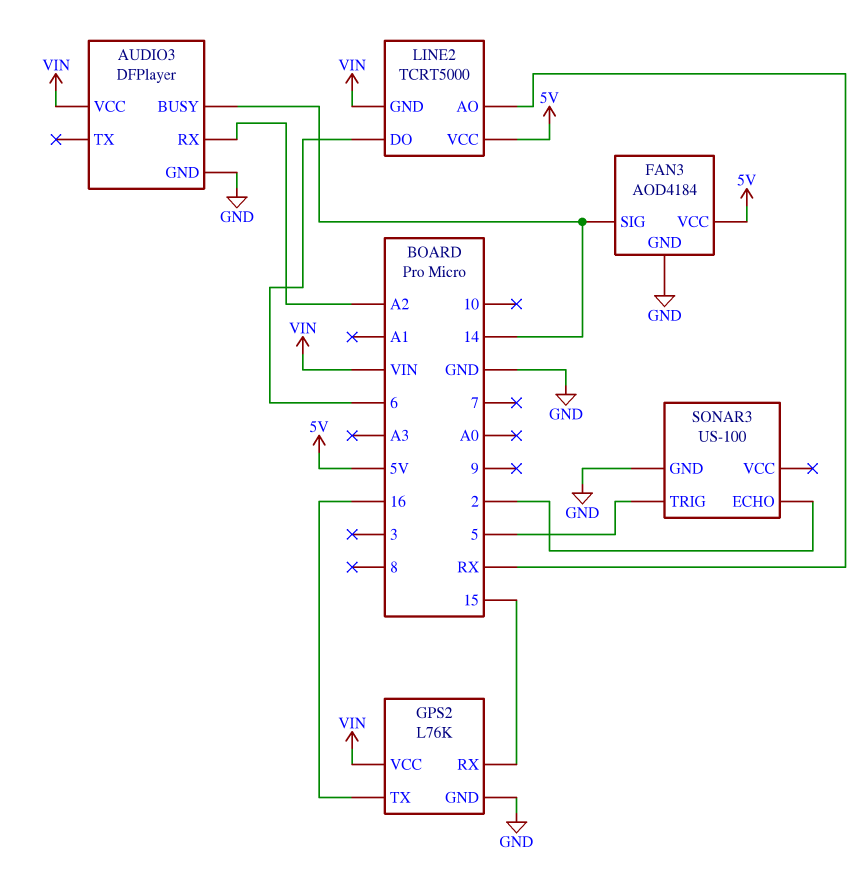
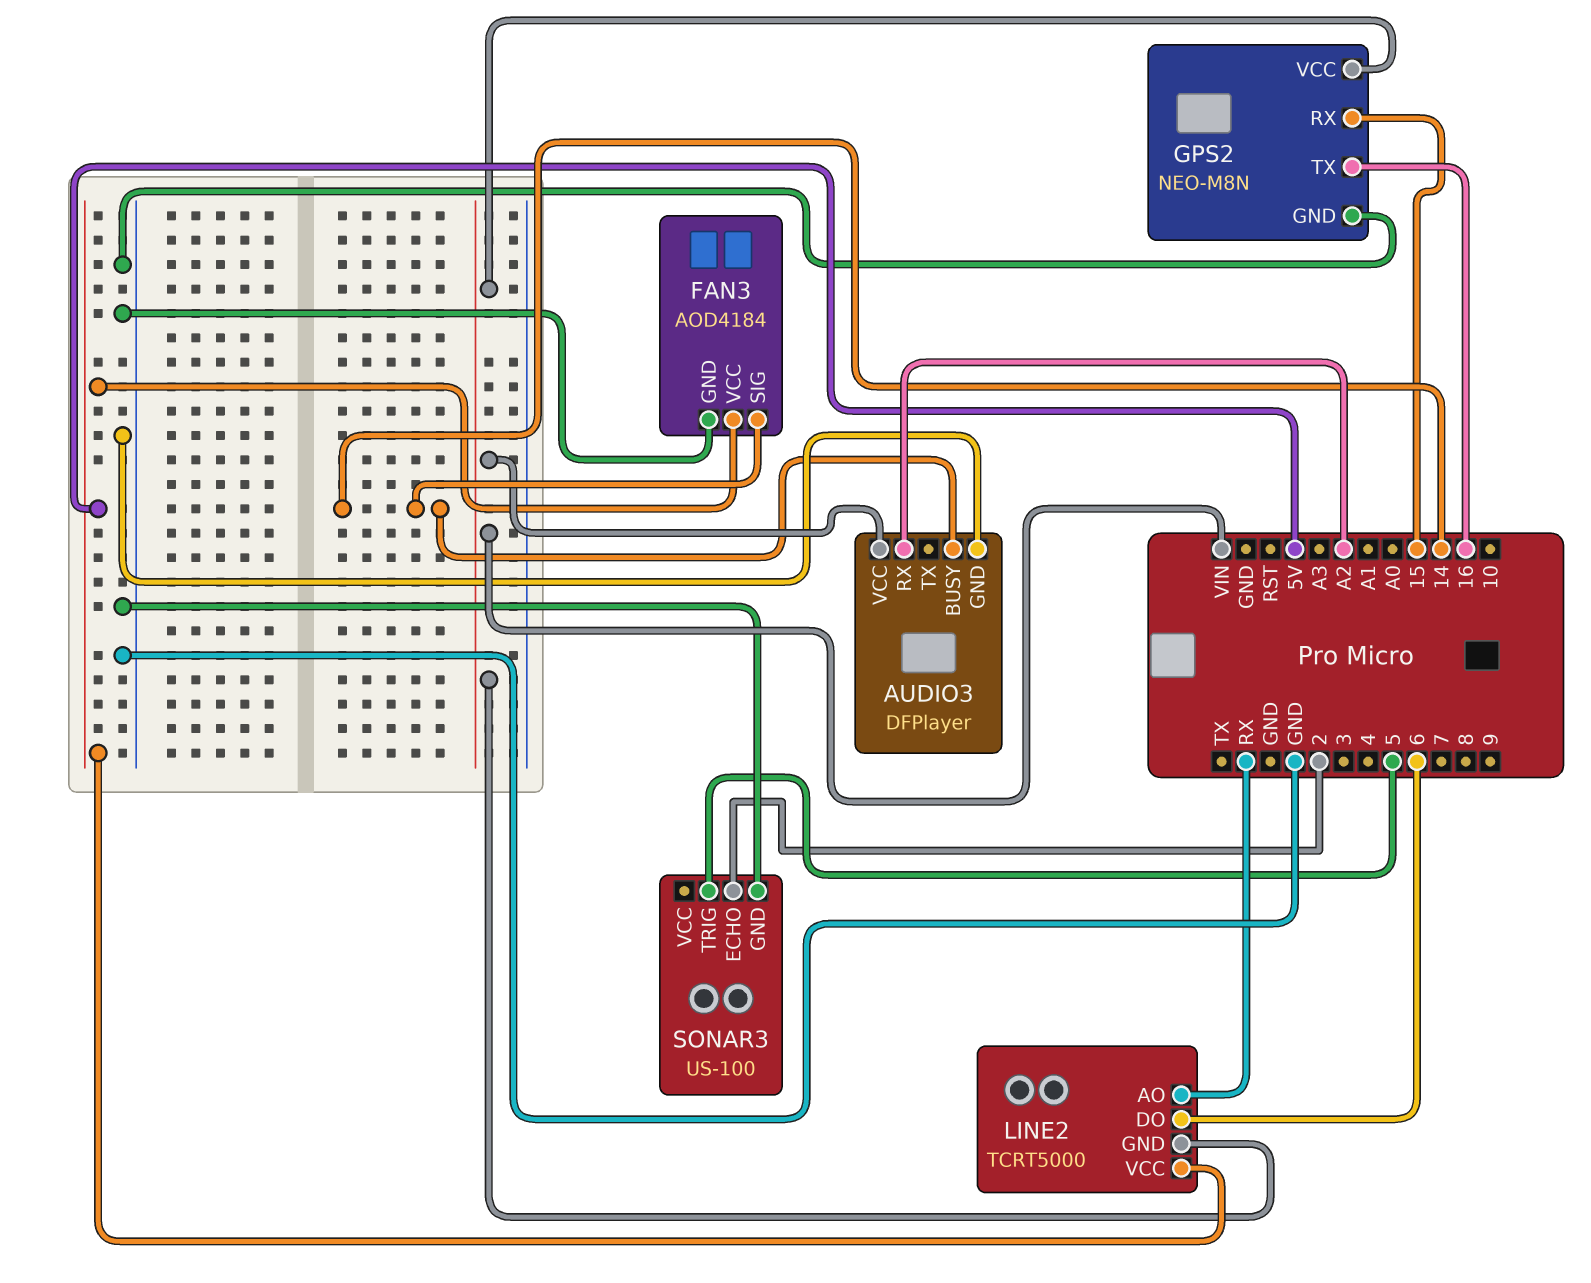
GPS2: L76K -> NEO-M8N

